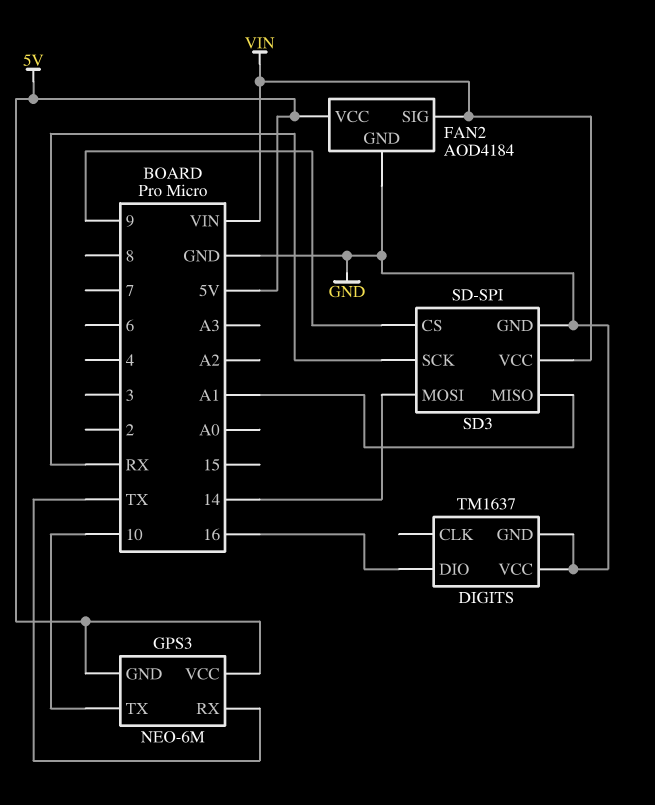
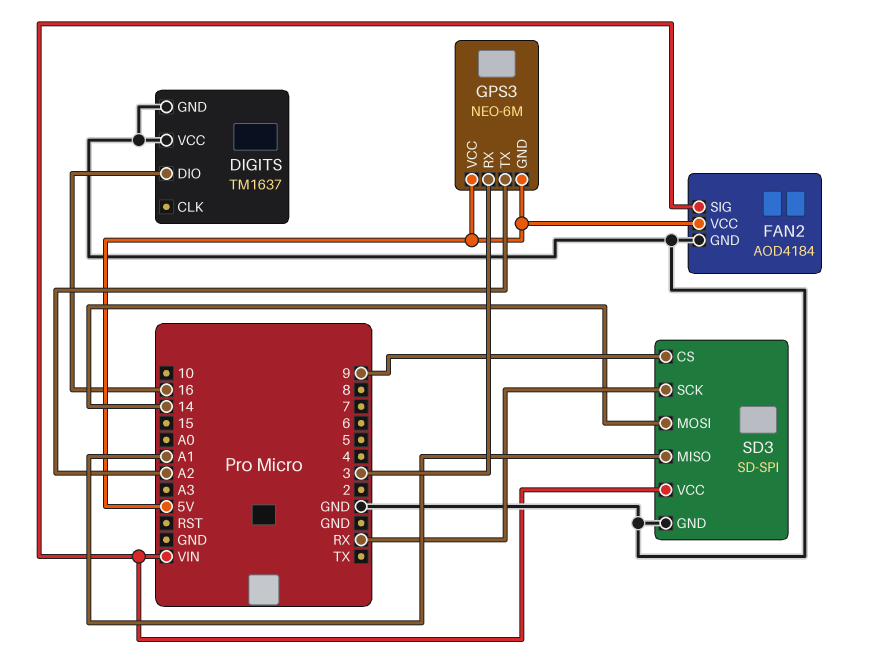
GPS3 pin RX: TX -> 3
GPS3 pin TX: 10 -> A2

